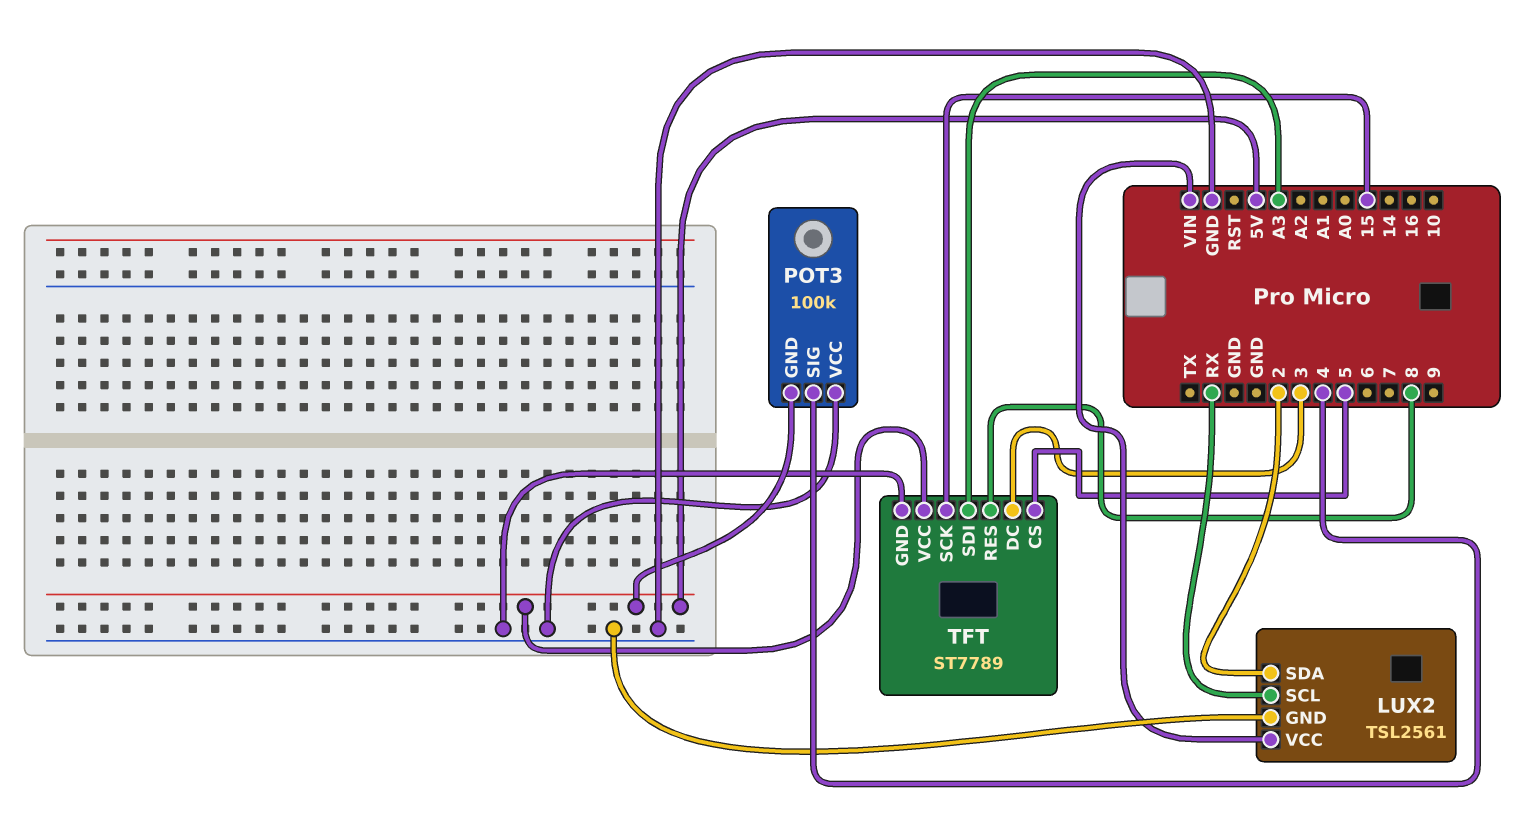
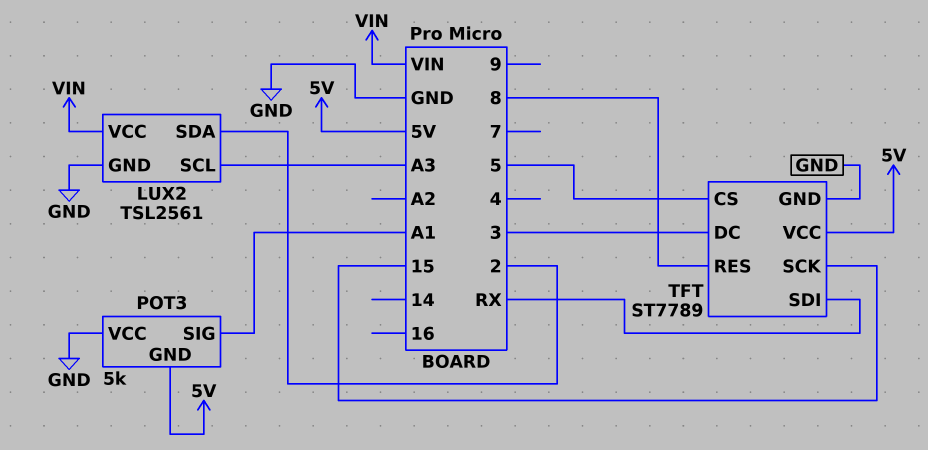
LUX2 pin SCL: RX -> A3
POT3: 100k -> 5k
POT3 pin SIG: 4 -> A1
TFT pin SDI: A3 -> RX

